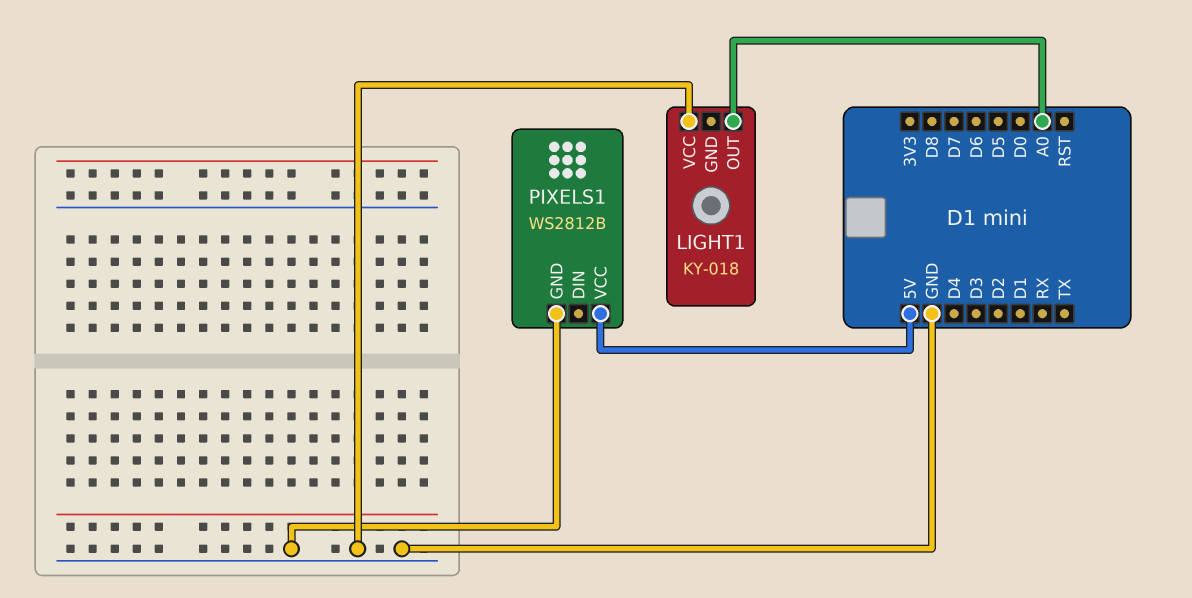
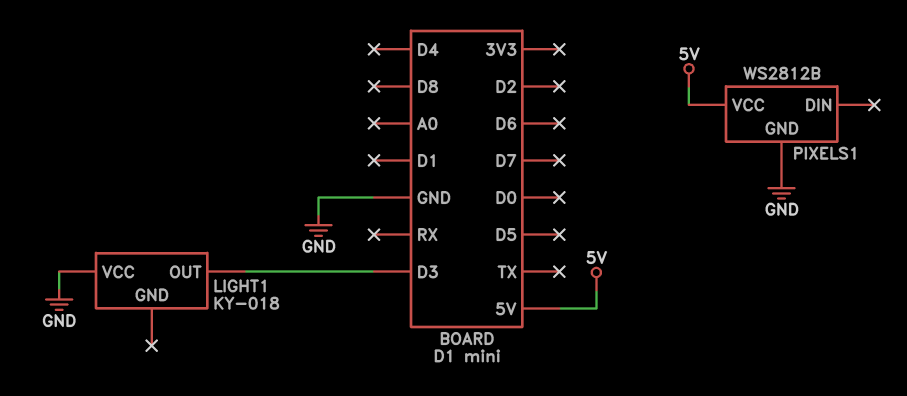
LIGHT1 pin OUT: A0 -> D3

